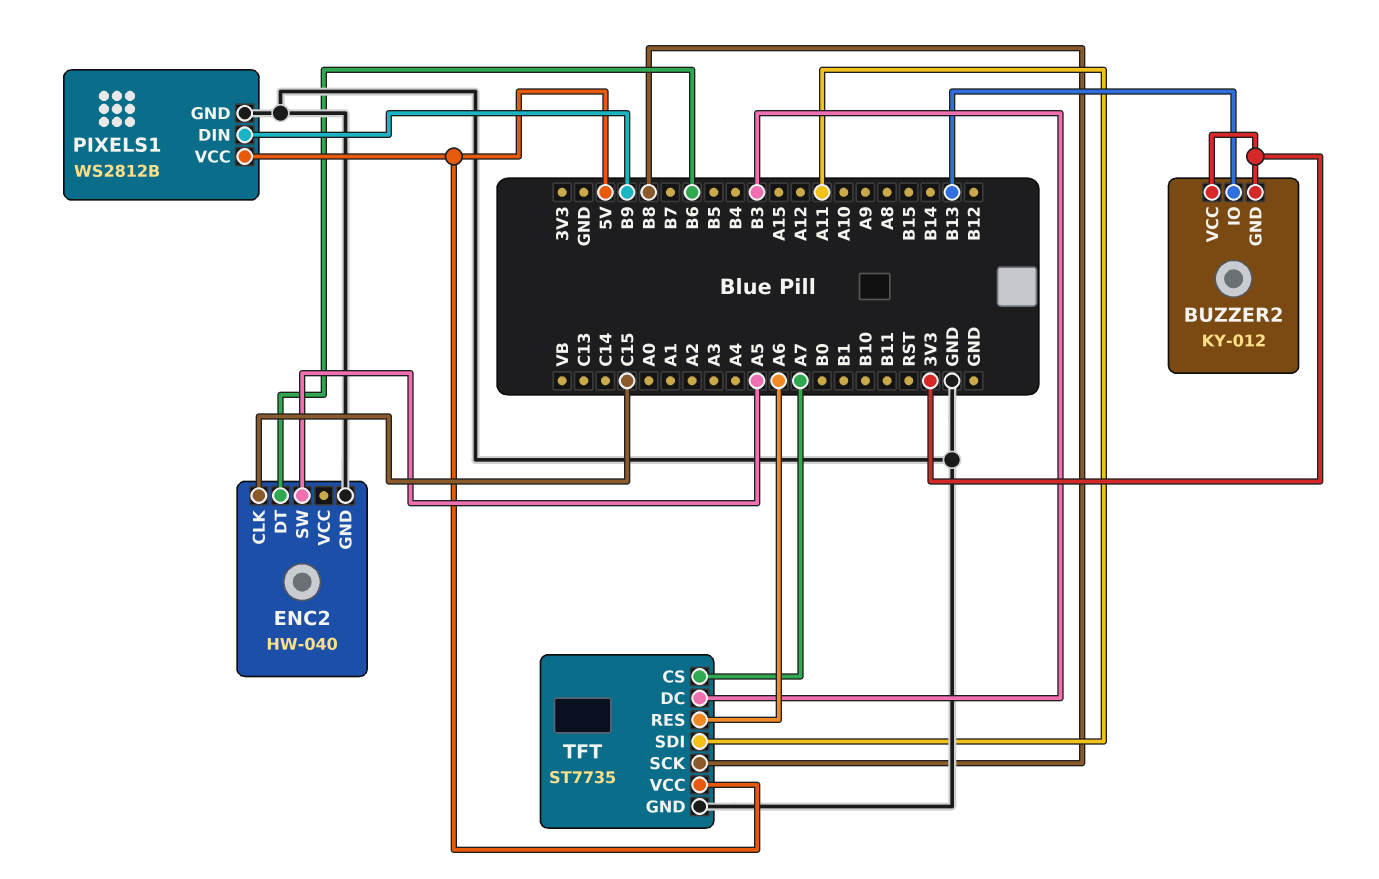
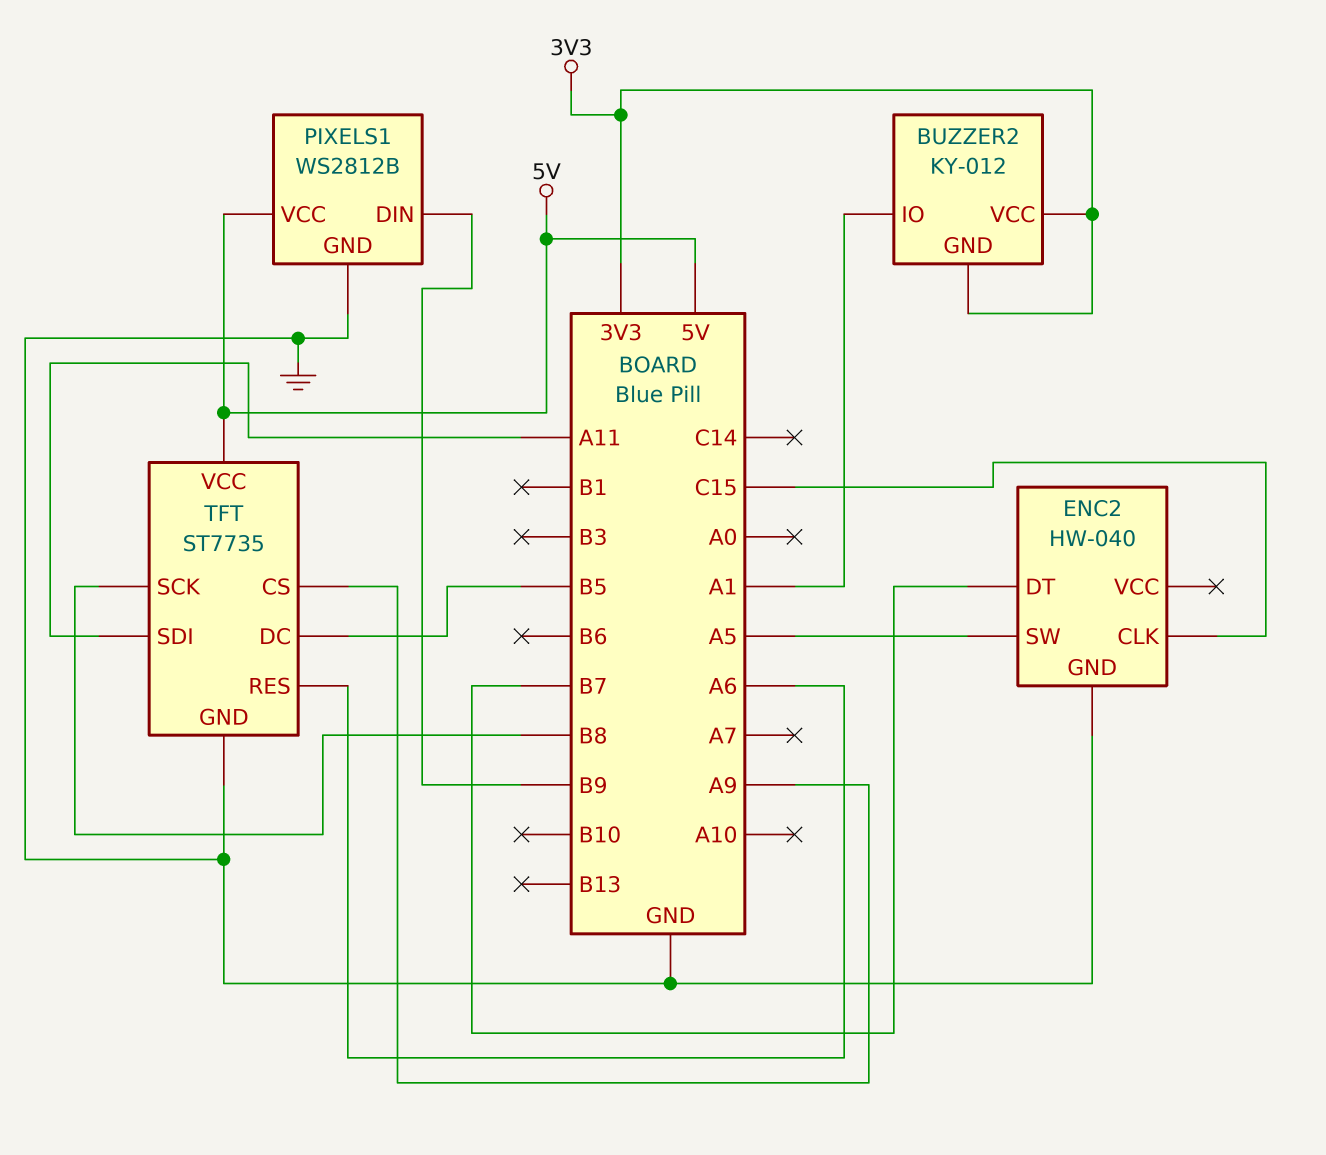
BUZZER2 pin IO: B13 -> A1
ENC2 pin DT: B6 -> B7
TFT pin CS: A7 -> A9
TFT pin DC: B3 -> B5

